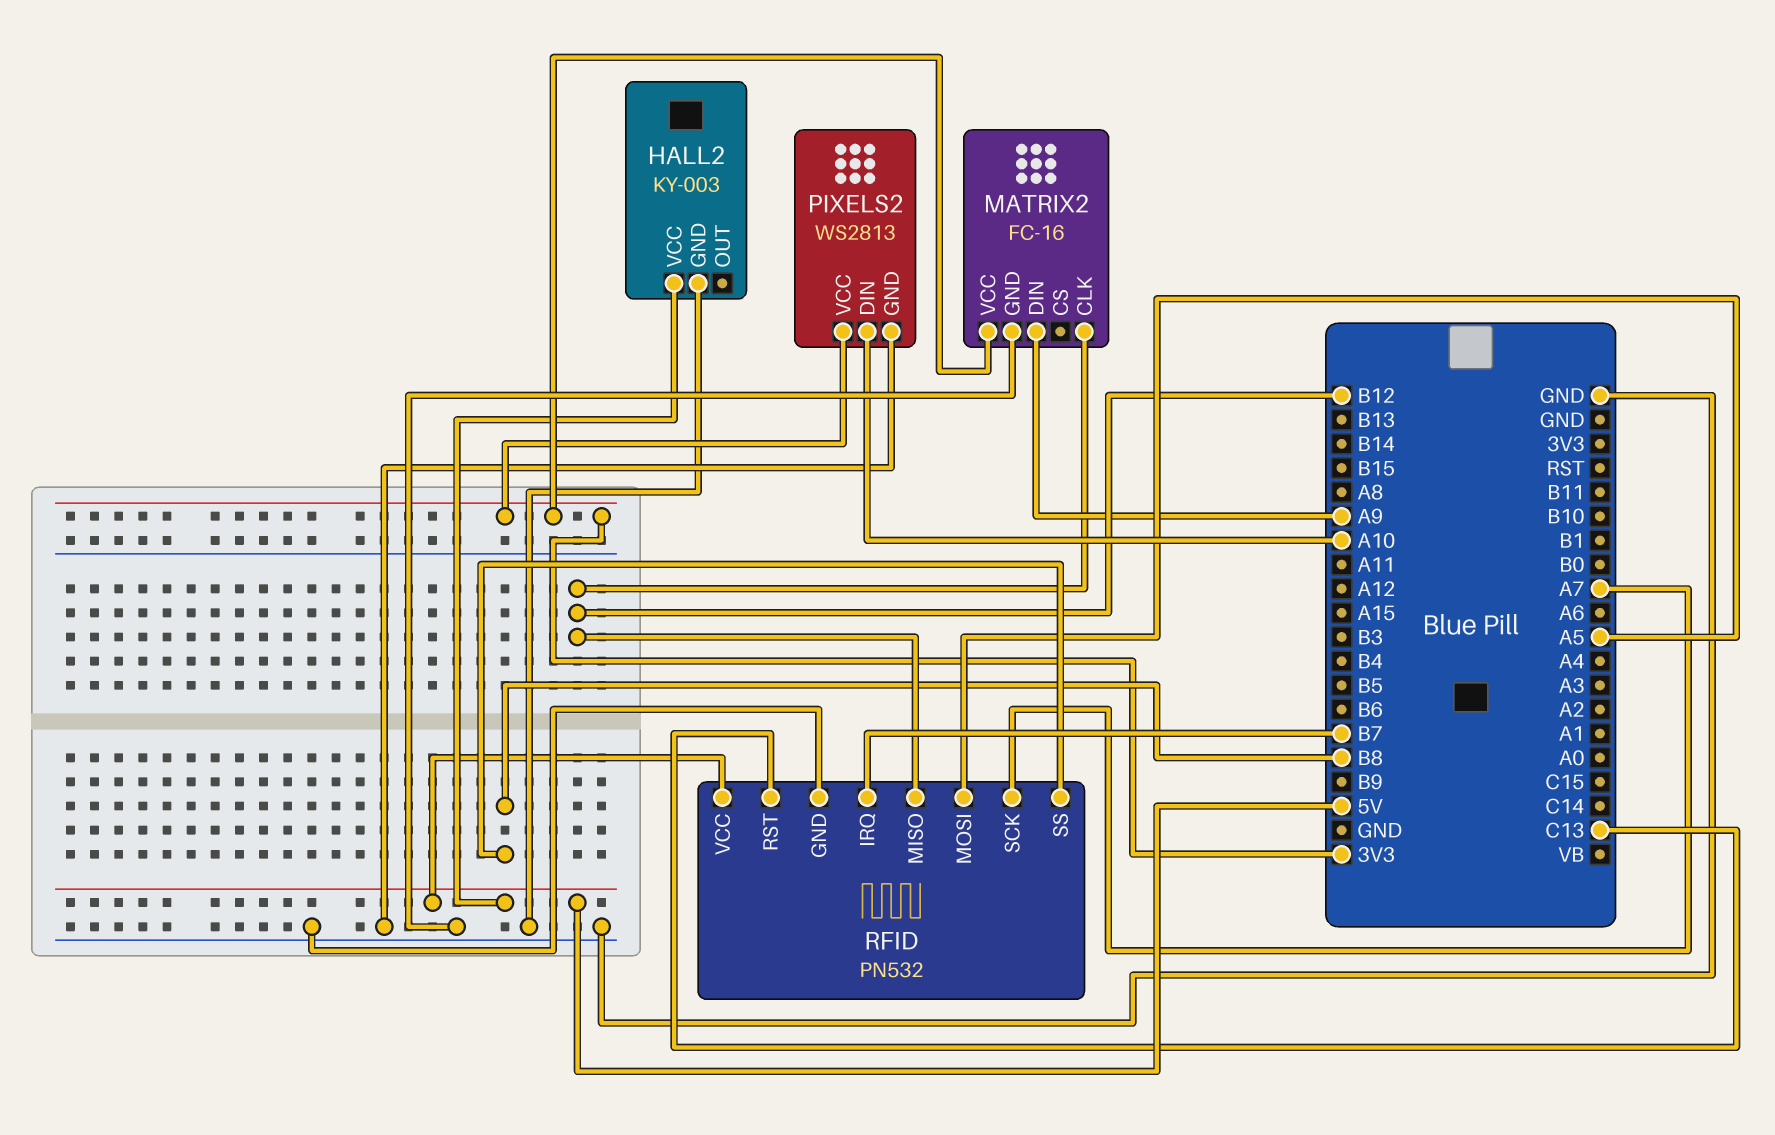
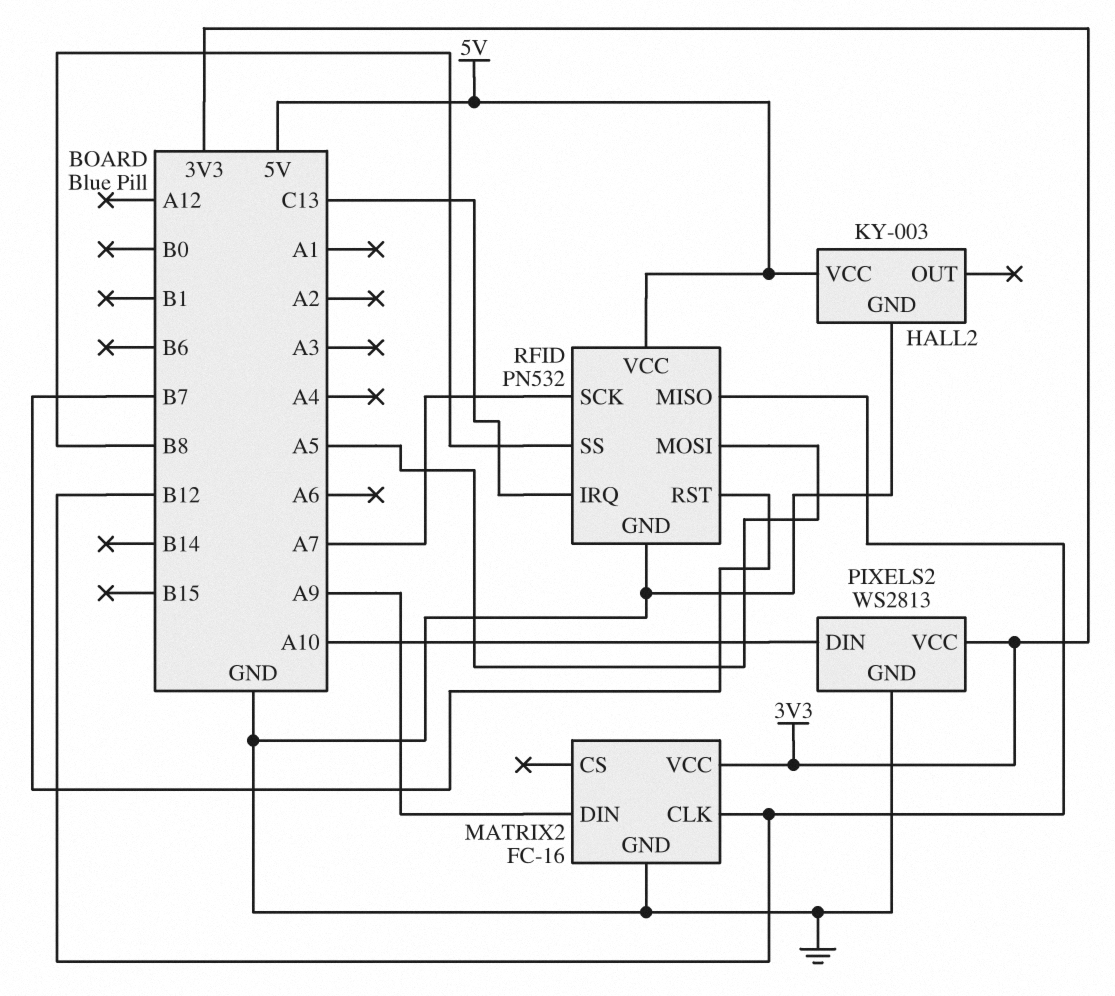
RFID pin IRQ: B7 -> C13
RFID pin RST: C13 -> B7

